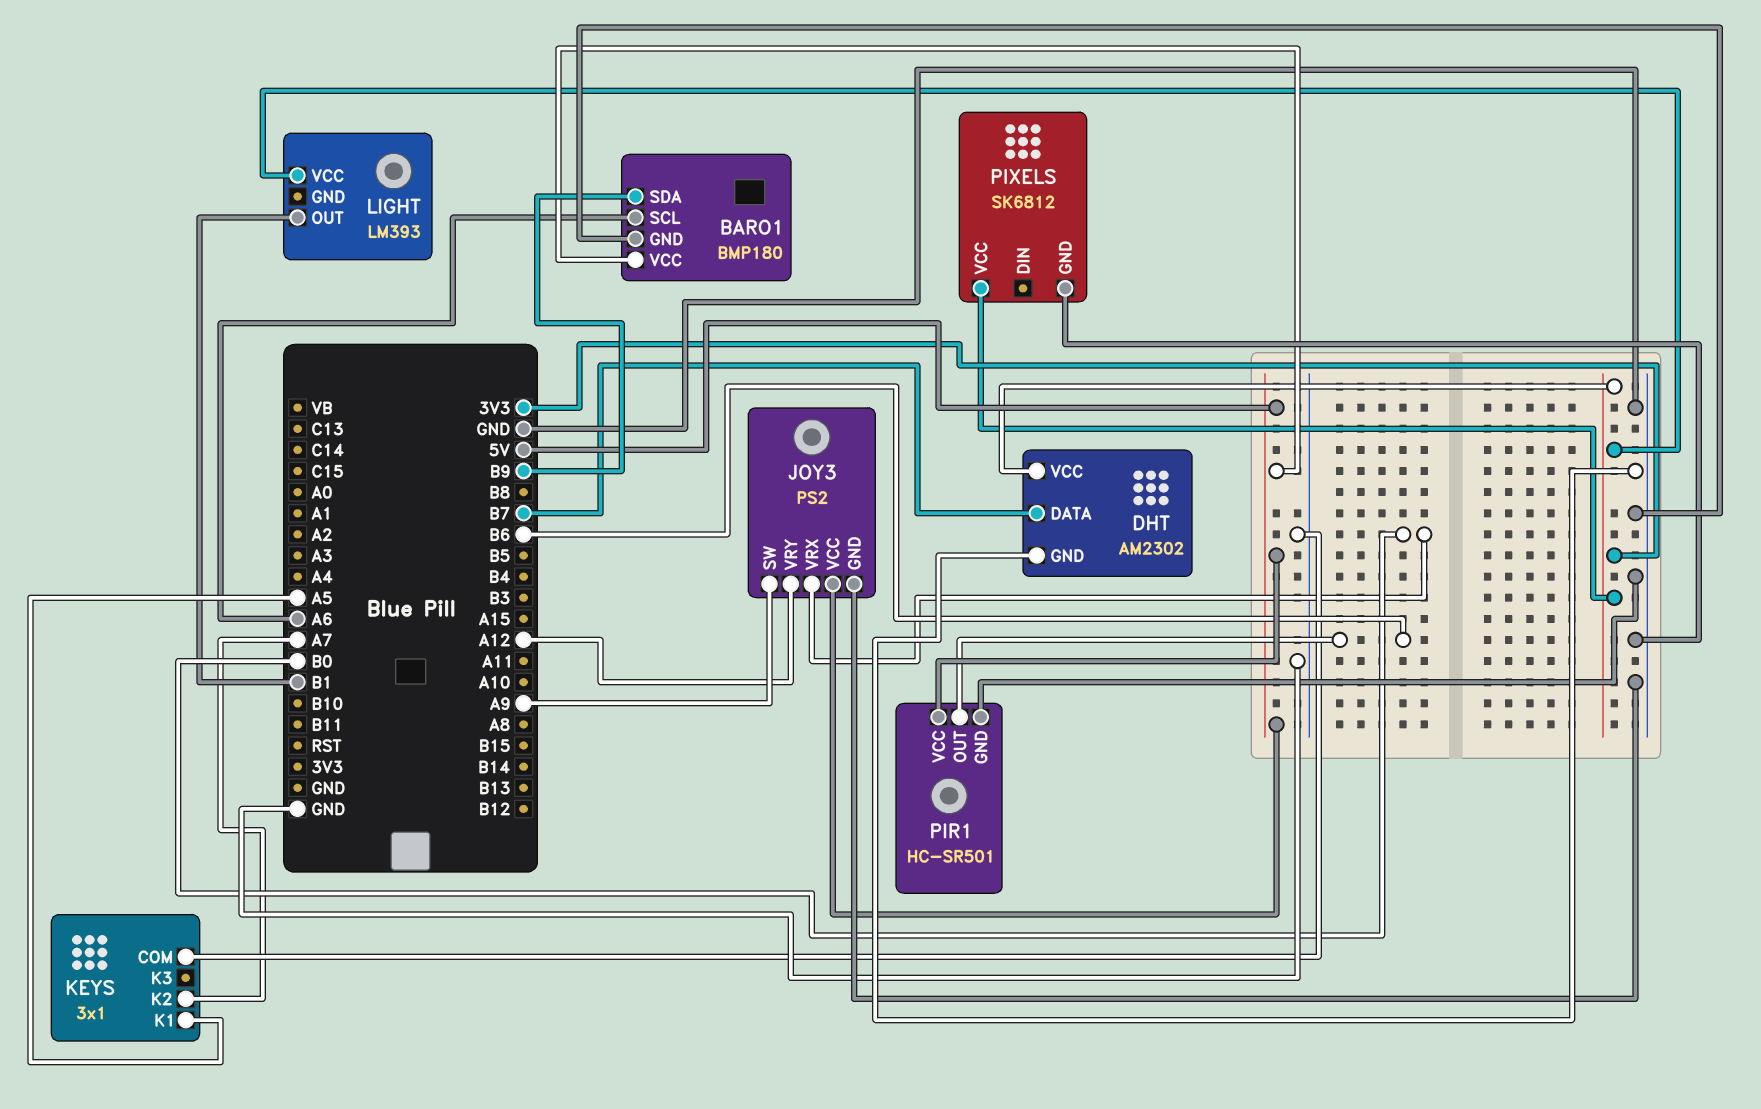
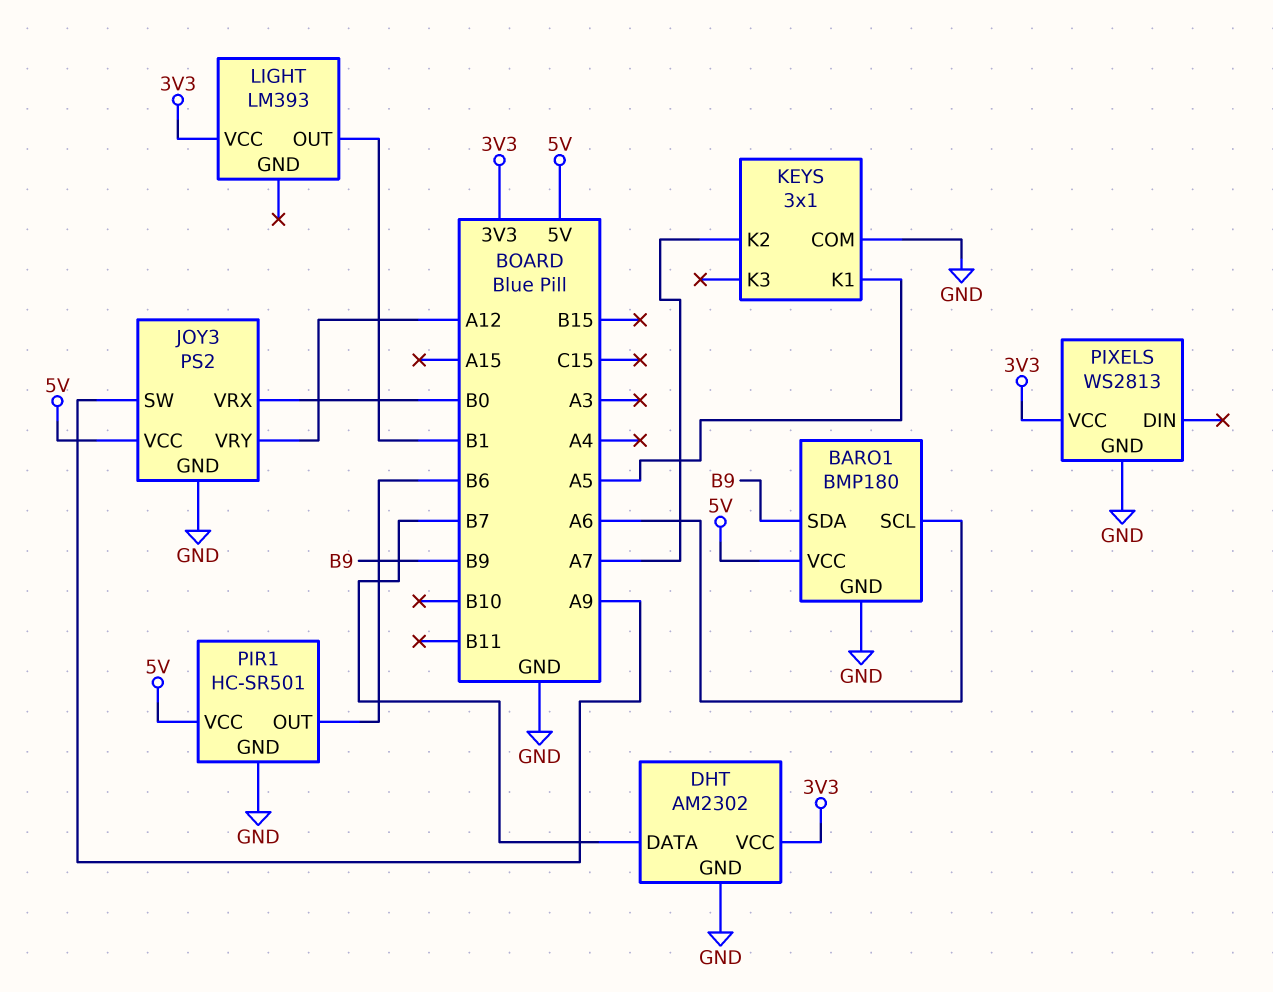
PIXELS: SK6812 -> WS2813

